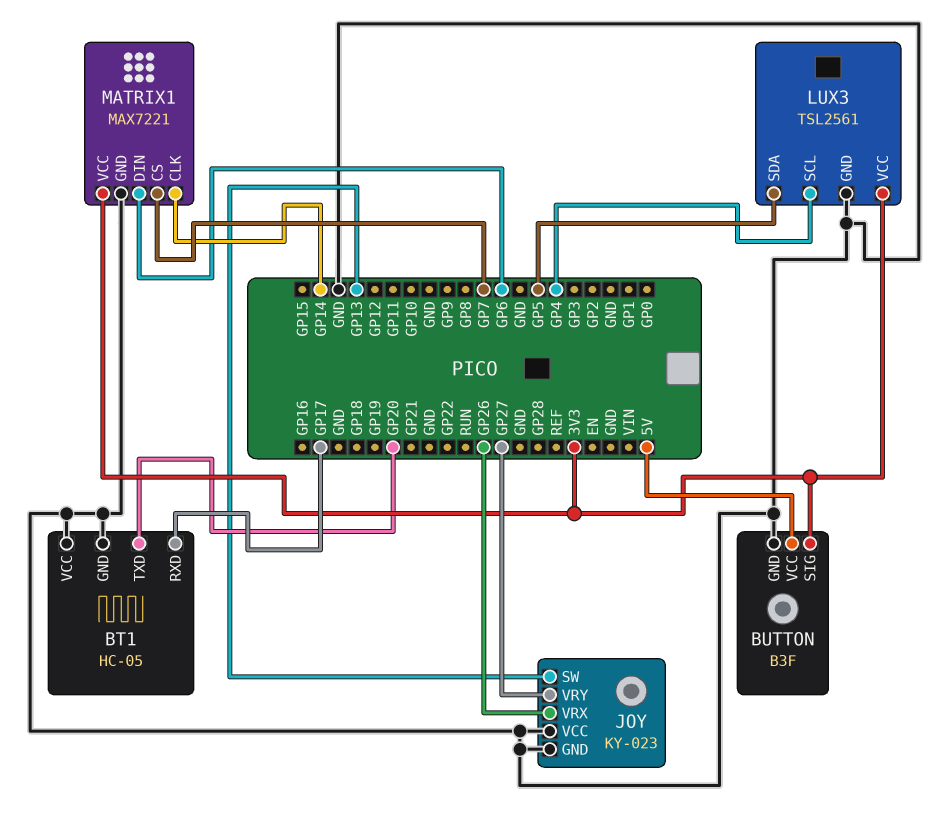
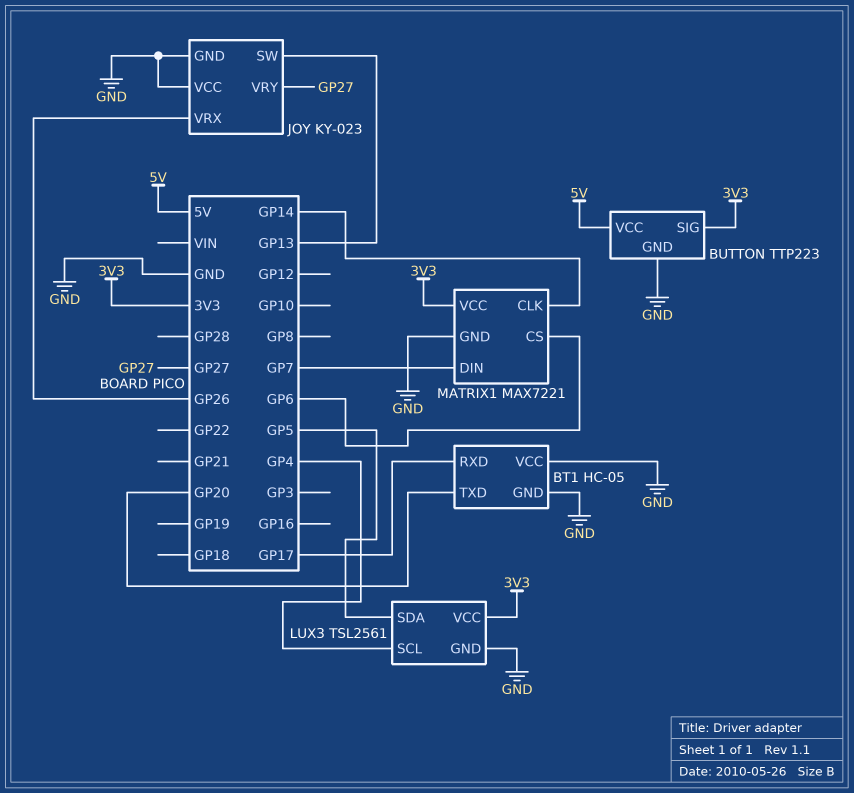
BUTTON: B3F -> TTP223
MATRIX1 pin CS: GP7 -> GP6
MATRIX1 pin DIN: GP6 -> GP7

